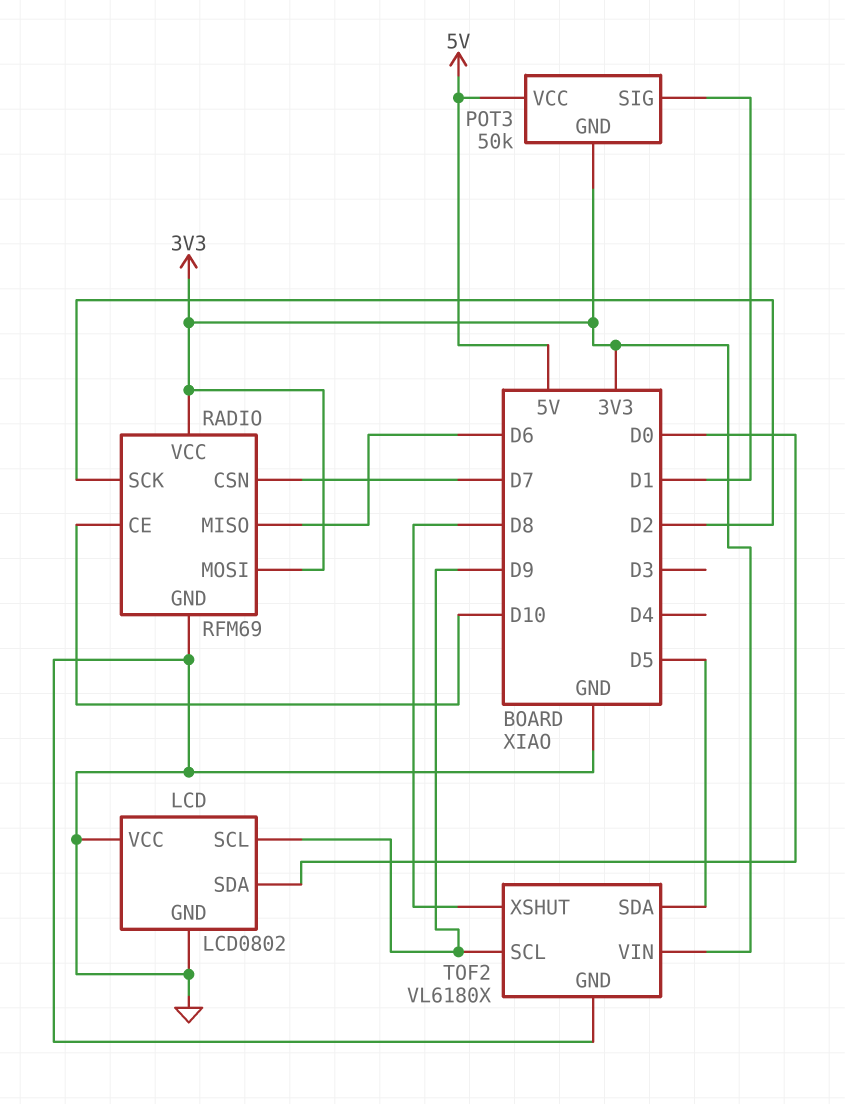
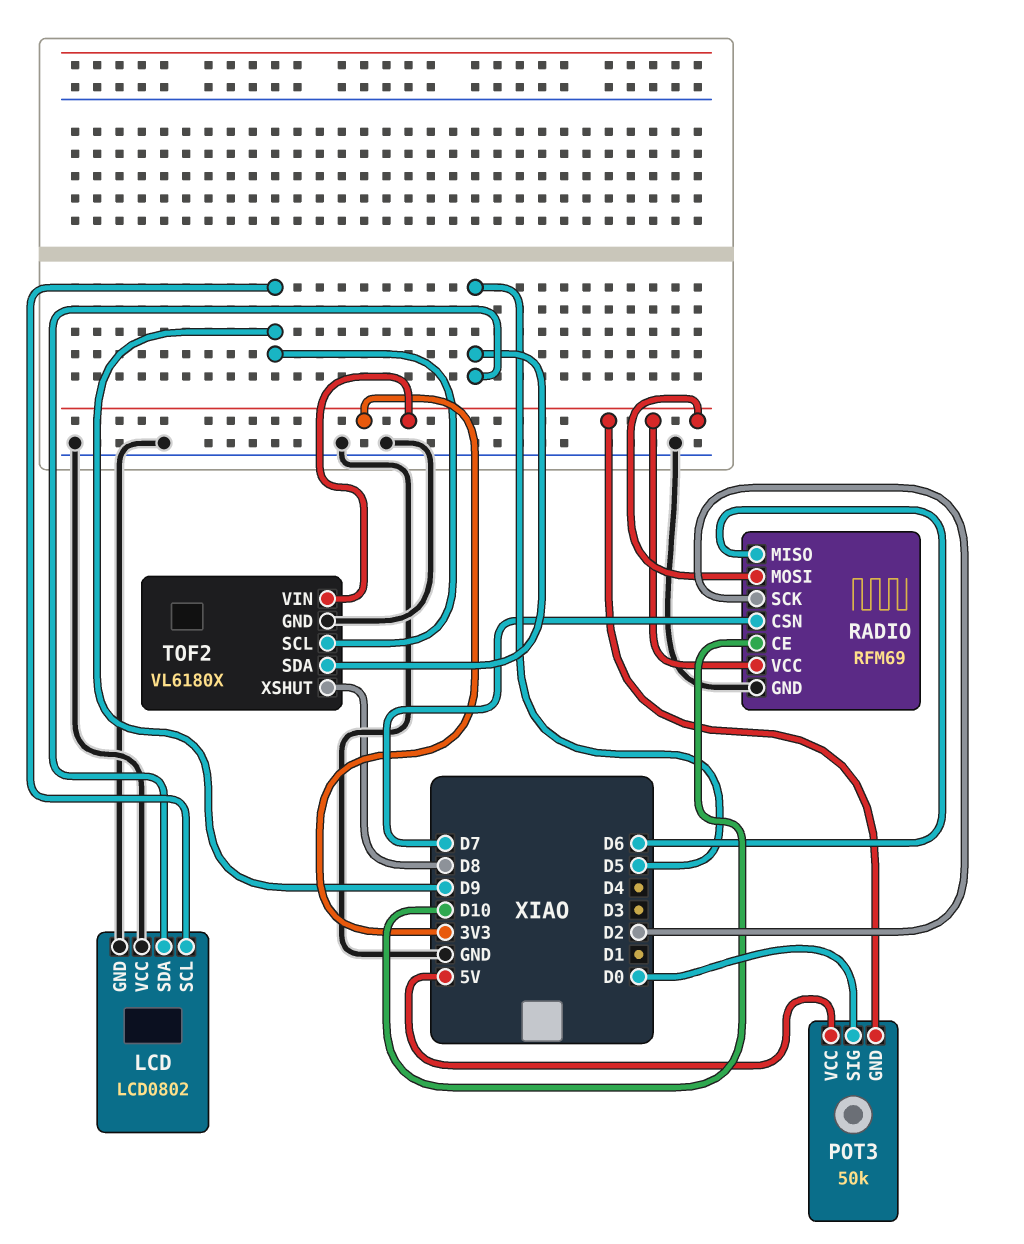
LCD pin SDA: D0 -> D5
POT3 pin SIG: D1 -> D0

